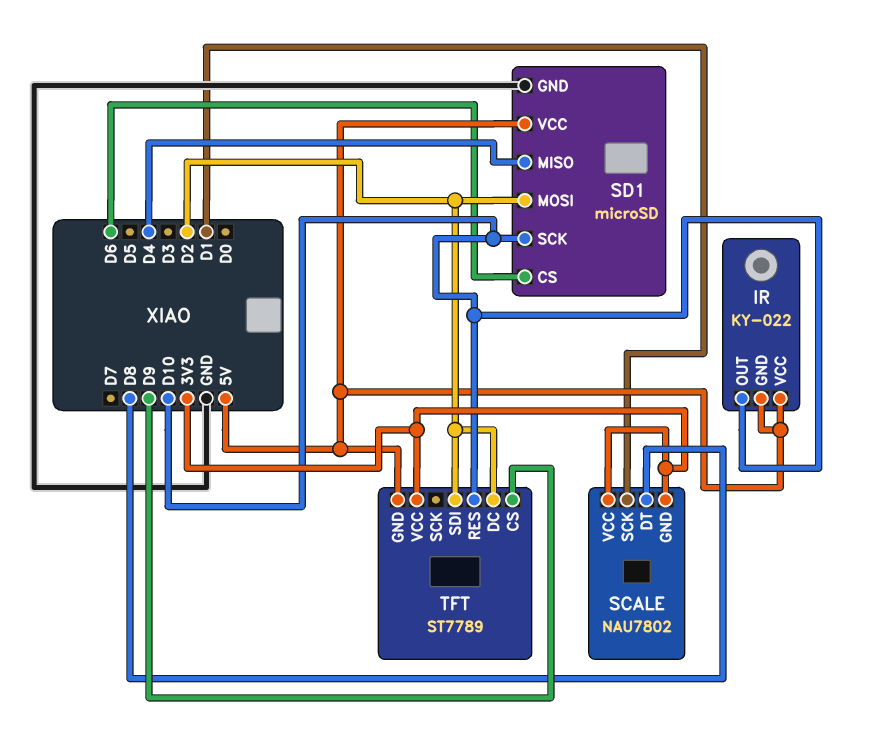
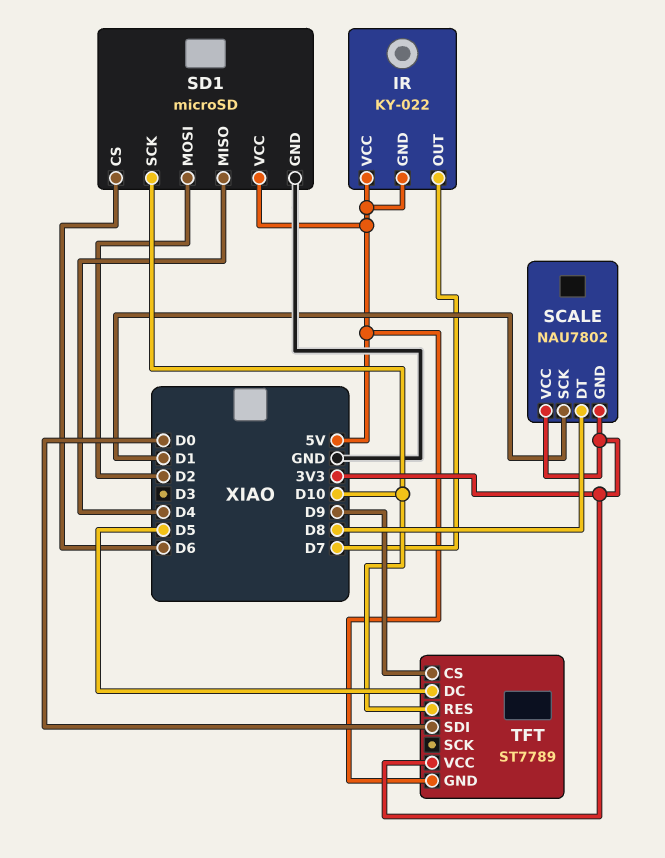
IR pin OUT: D10 -> D7
TFT pin DC: D2 -> D5
TFT pin SDI: D2 -> D0

